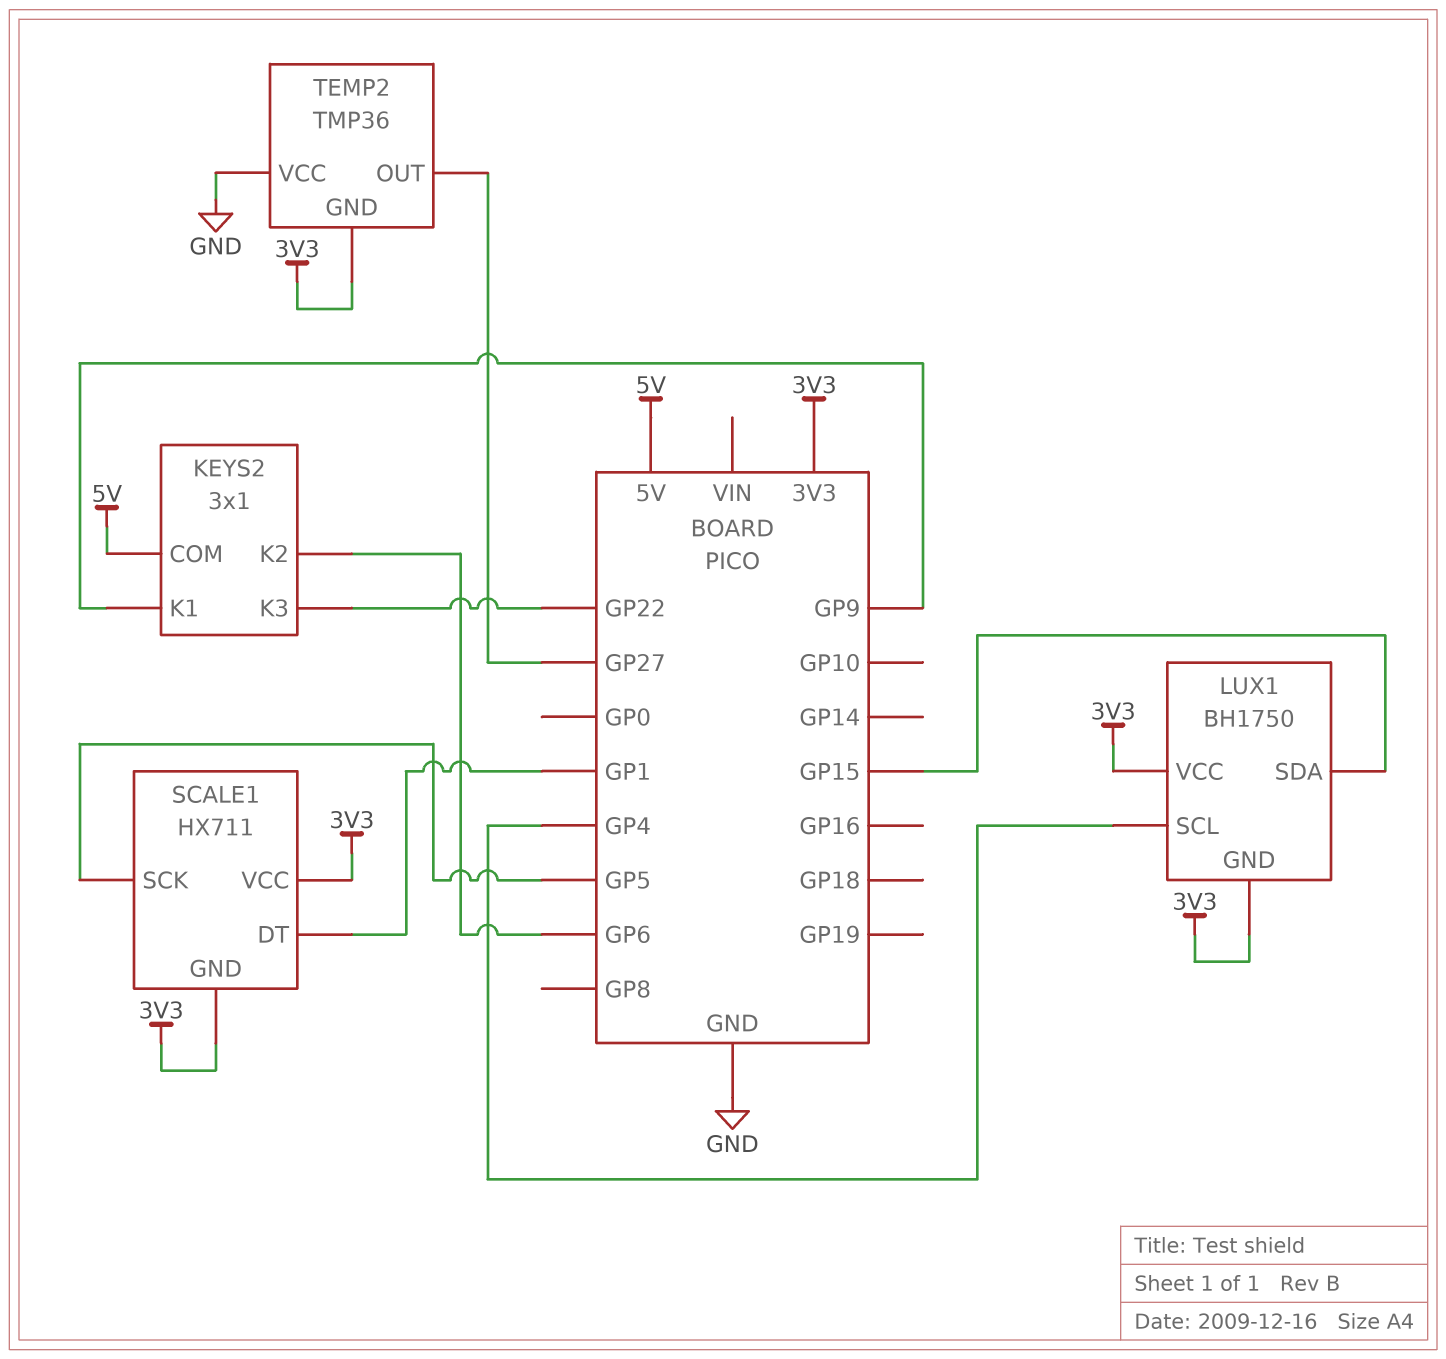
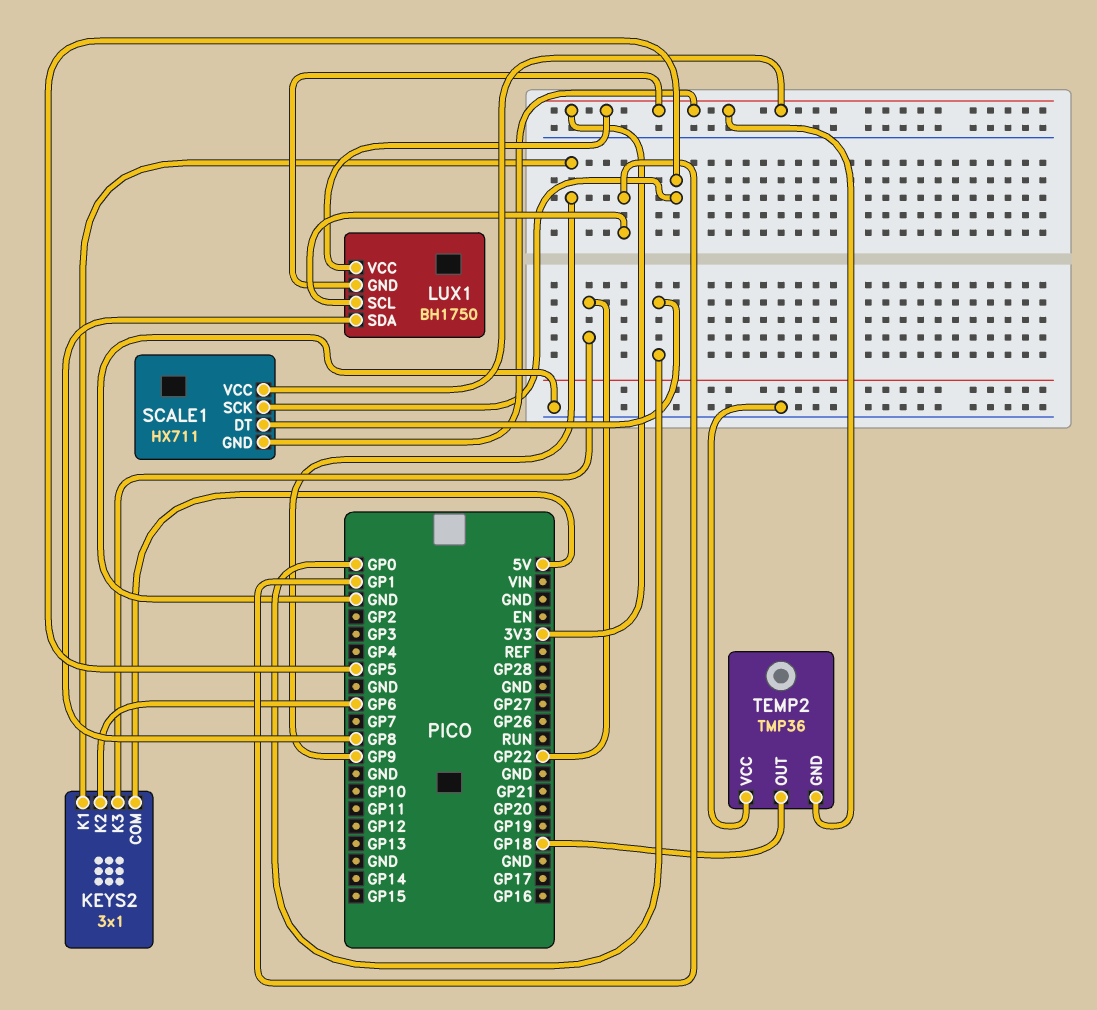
LUX1 pin SCL: GP4 -> GP1
LUX1 pin SDA: GP15 -> GP8
SCALE1 pin DT: GP1 -> GP0
TEMP2 pin OUT: GP27 -> GP18

